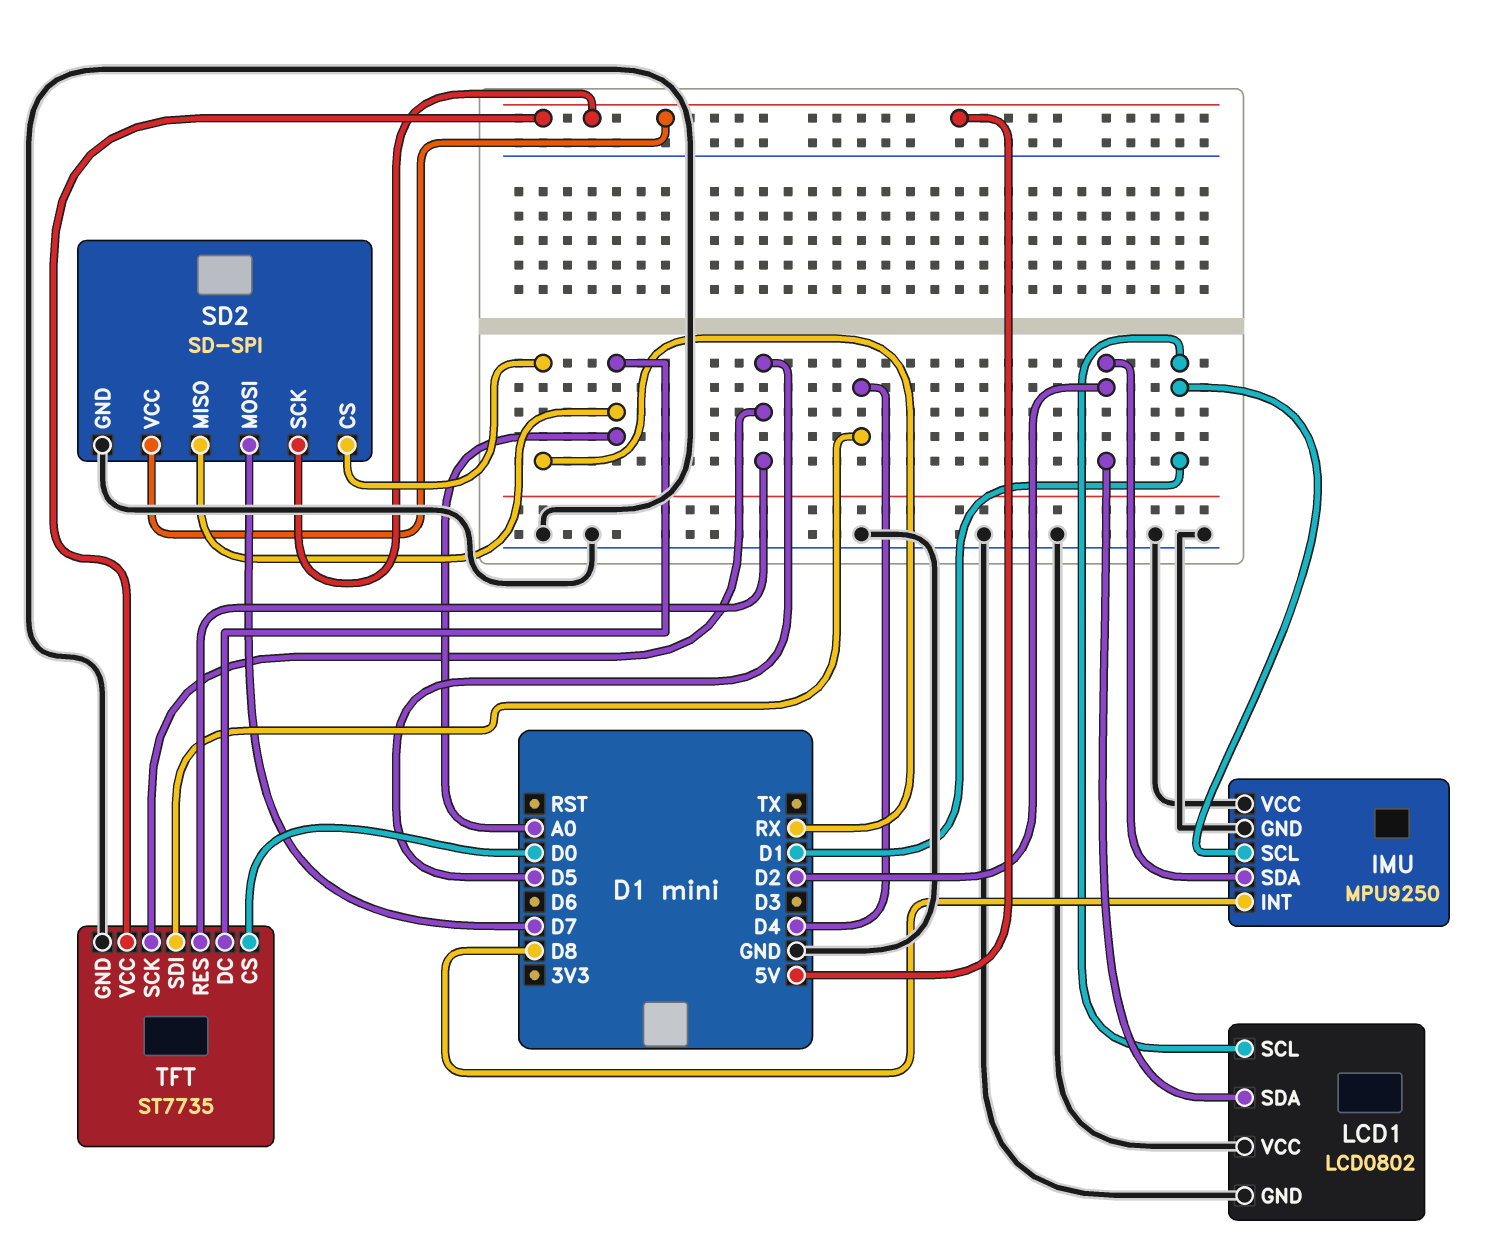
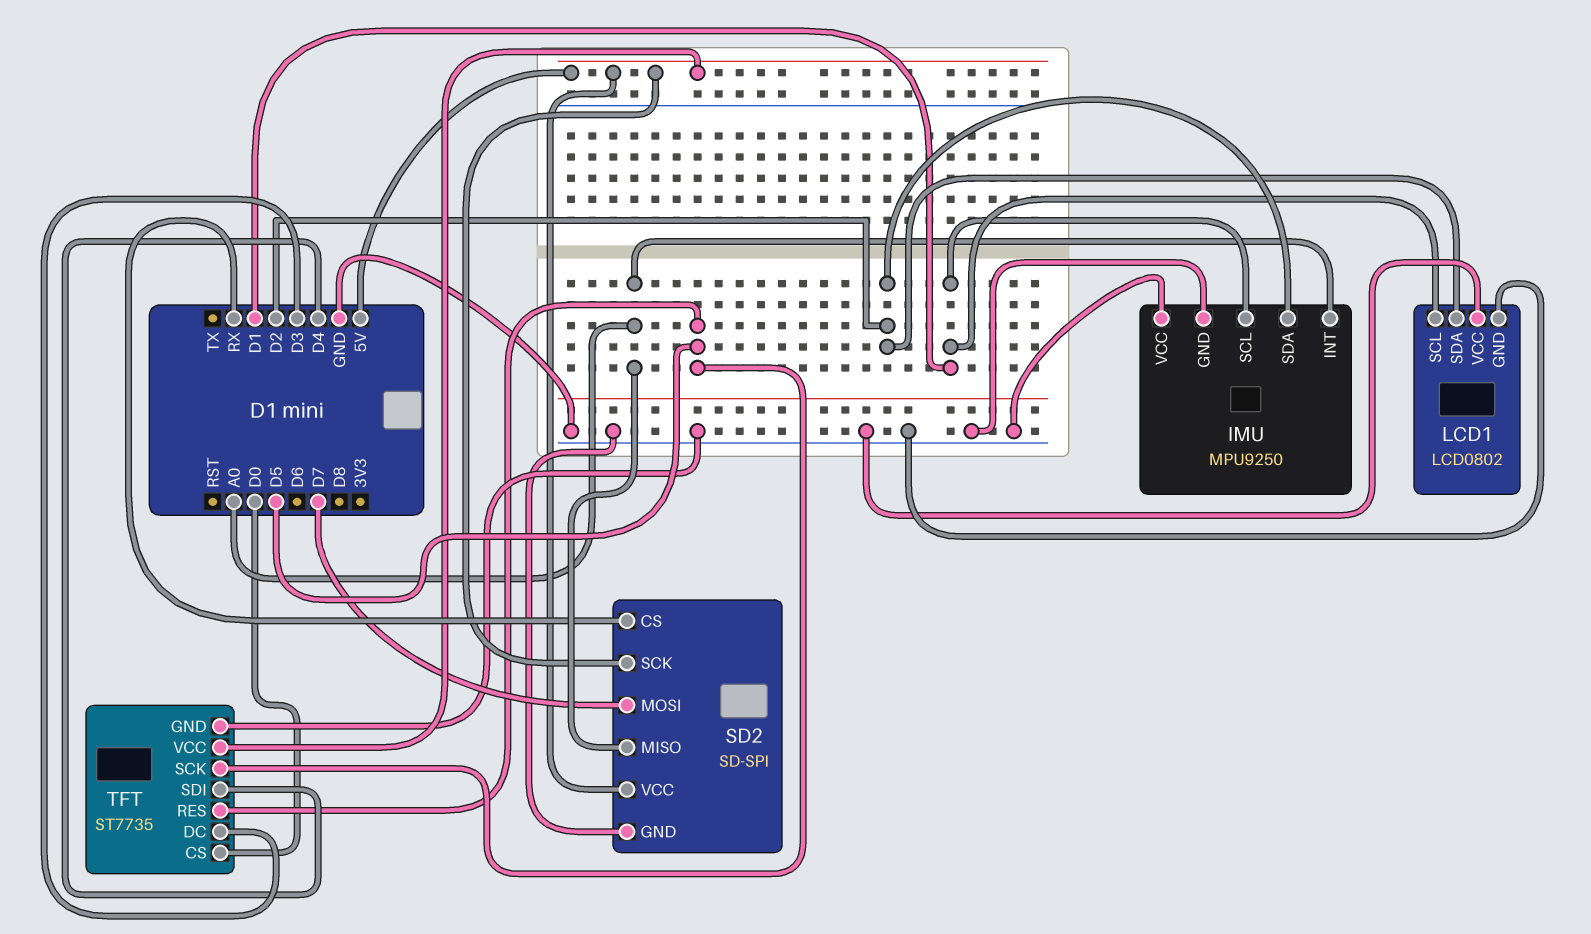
IMU pin INT: D8 -> A0
TFT pin DC: A0 -> D3

